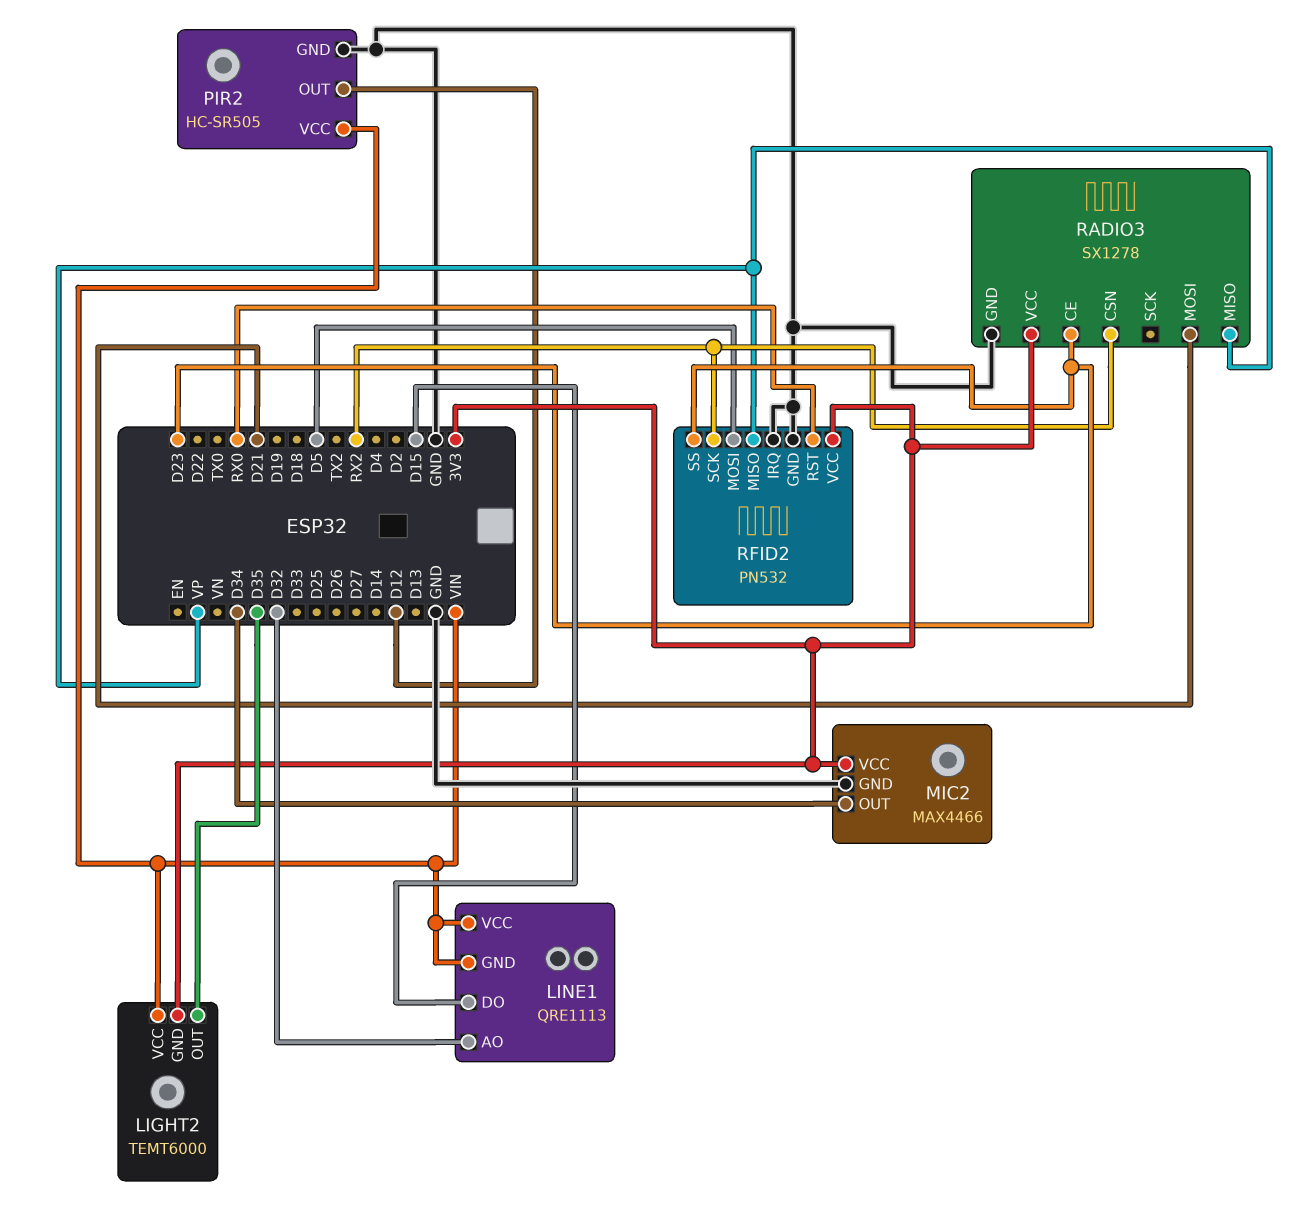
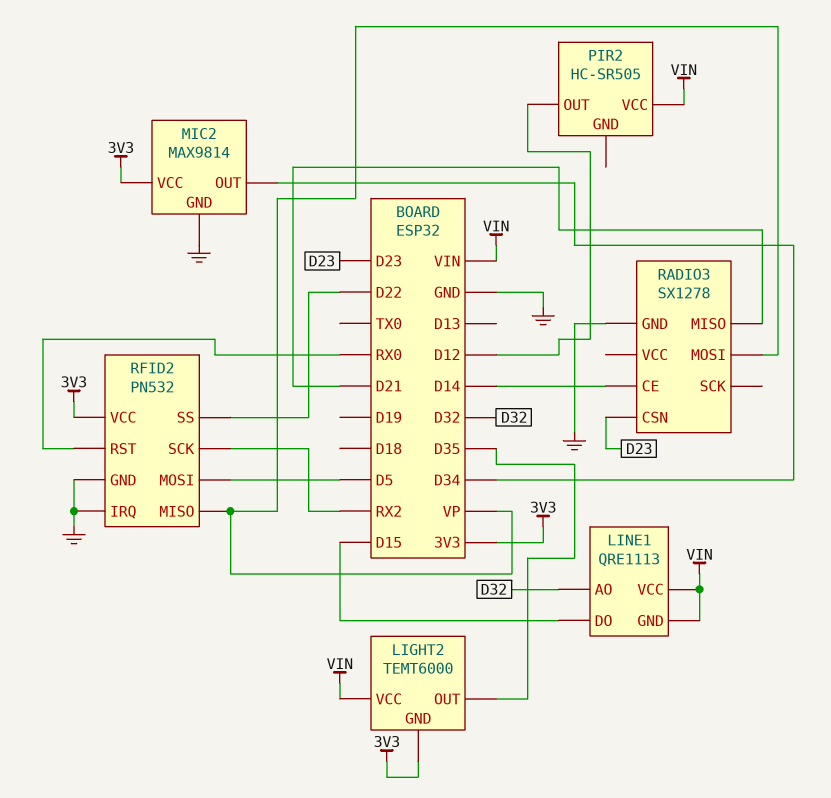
MIC2: MAX4466 -> MAX9814
PIR2 pin GND: GND -> none
RADIO3 pin CE: D23 -> D14
RADIO3 pin CSN: RX2 -> D23
RADIO3 pin MISO: VP -> D21
RADIO3 pin MOSI: D21 -> VP
RADIO3 pin VCC: 3V3 -> none
RFID2 pin SS: D23 -> D22

